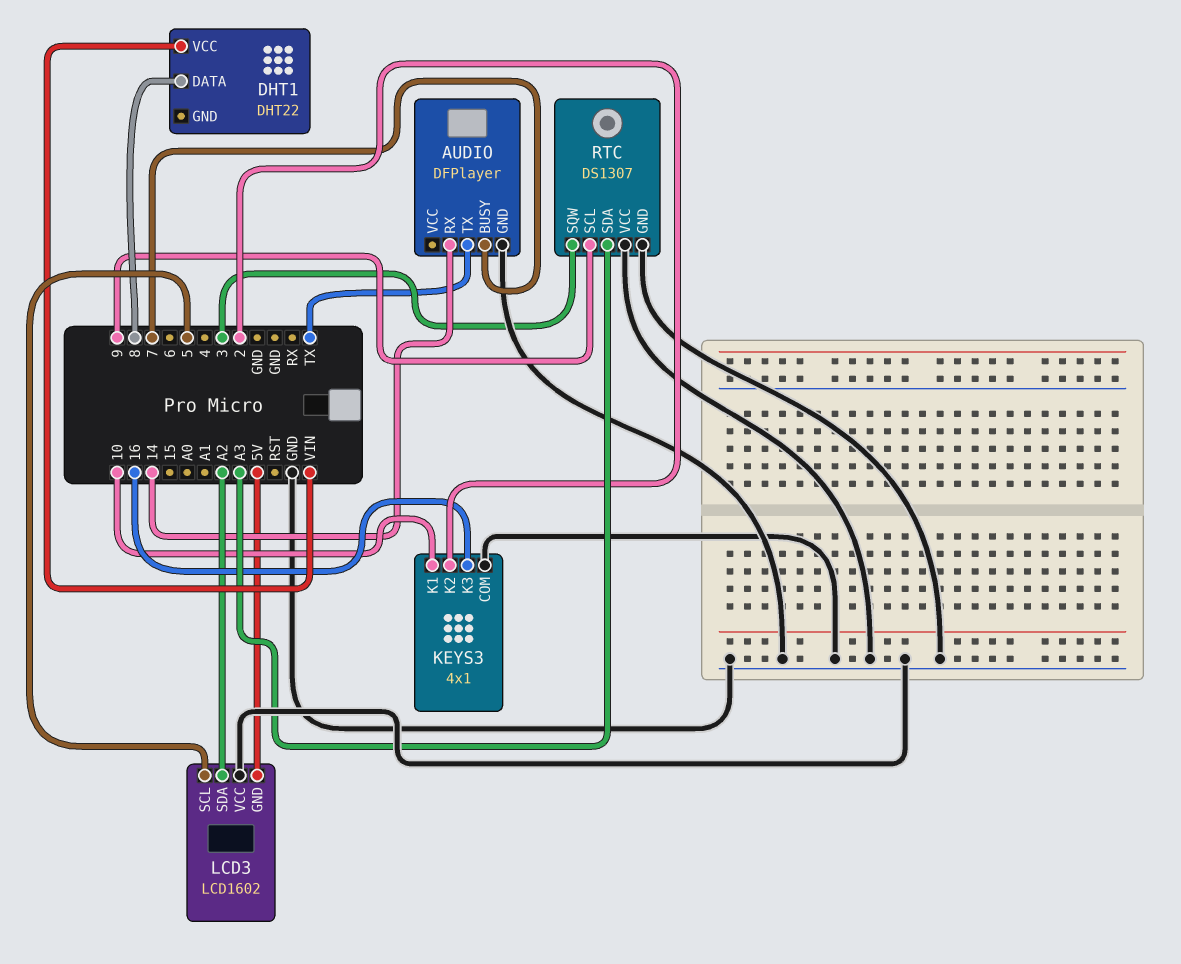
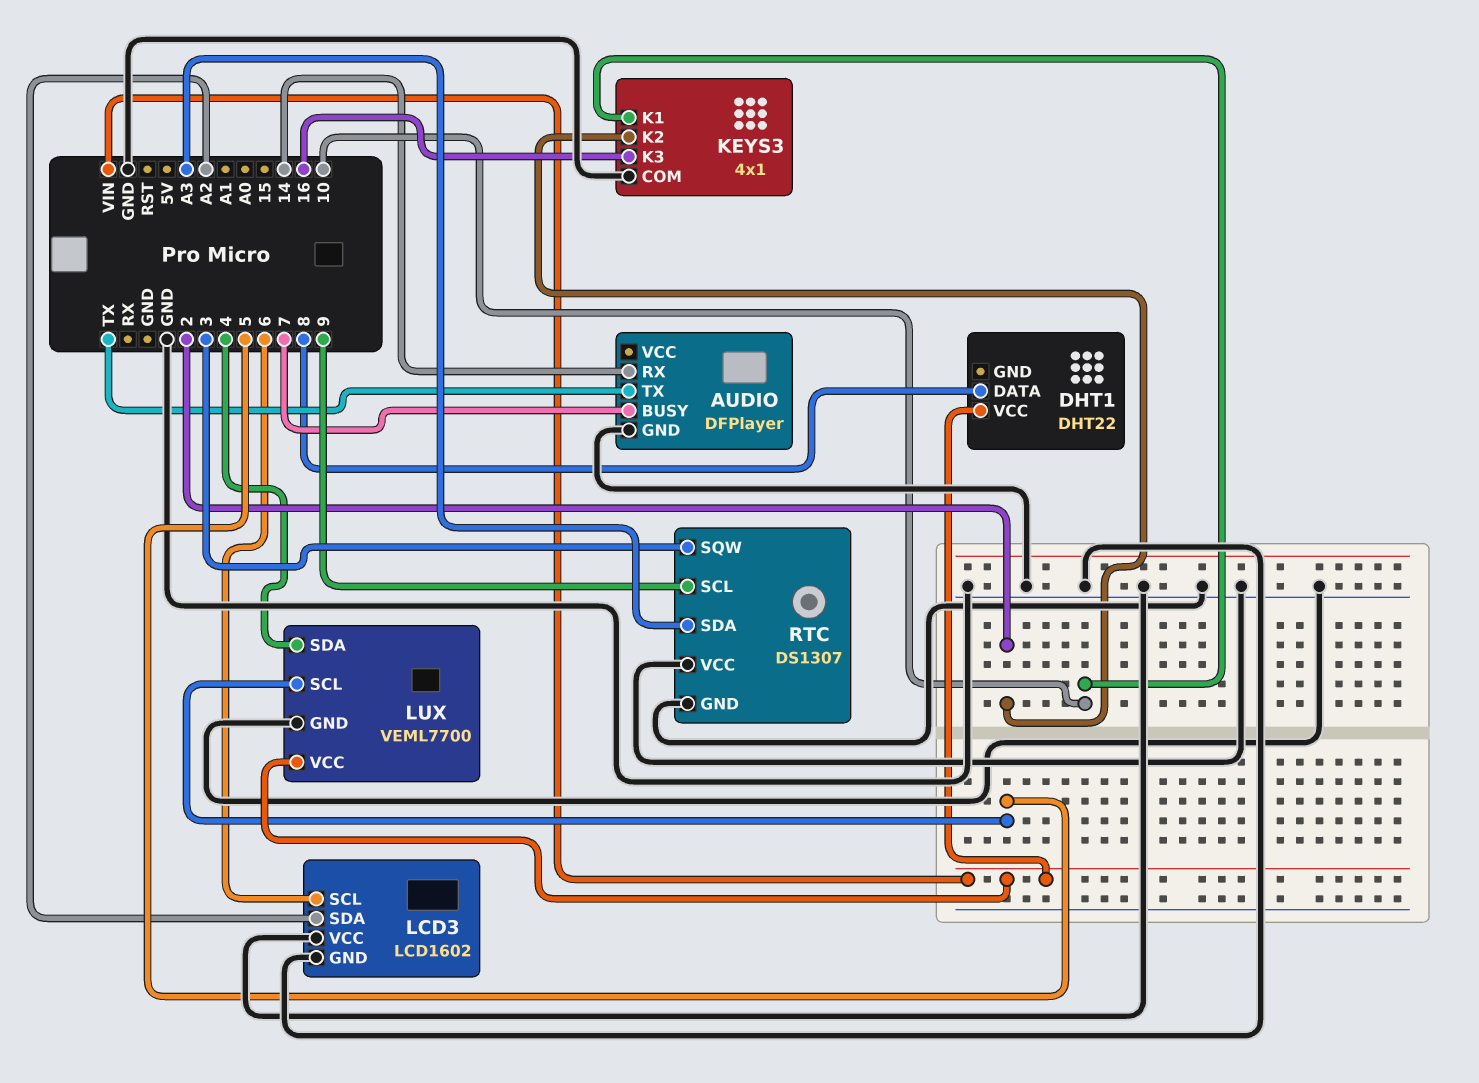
LCD3 pin GND: 5V -> GND
LCD3 pin SCL: 5 -> 6
LUX: none -> VEML7700
LUX pin GND: none -> GND
LUX pin SCL: none -> 5
LUX pin SDA: none -> 4
LUX pin VCC: none -> VIN

